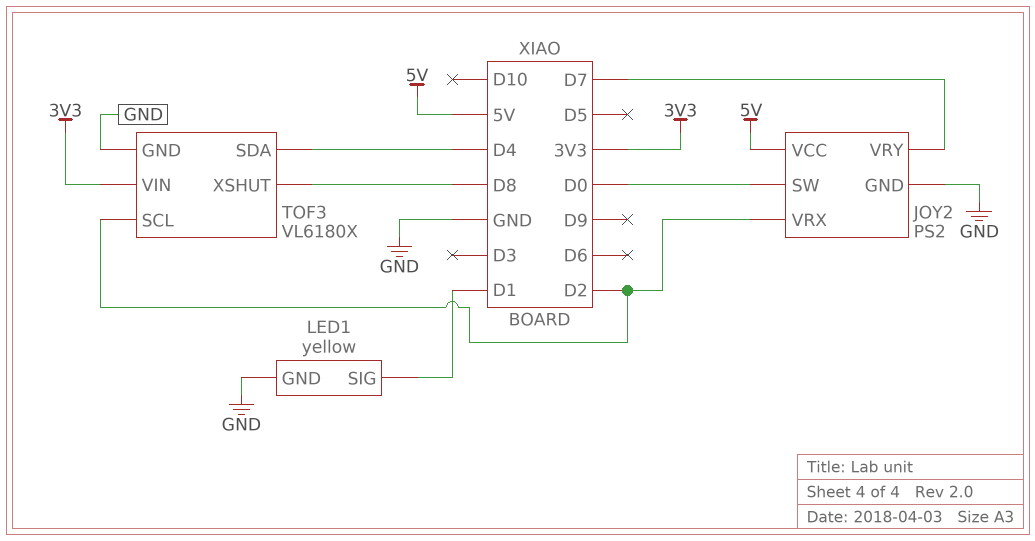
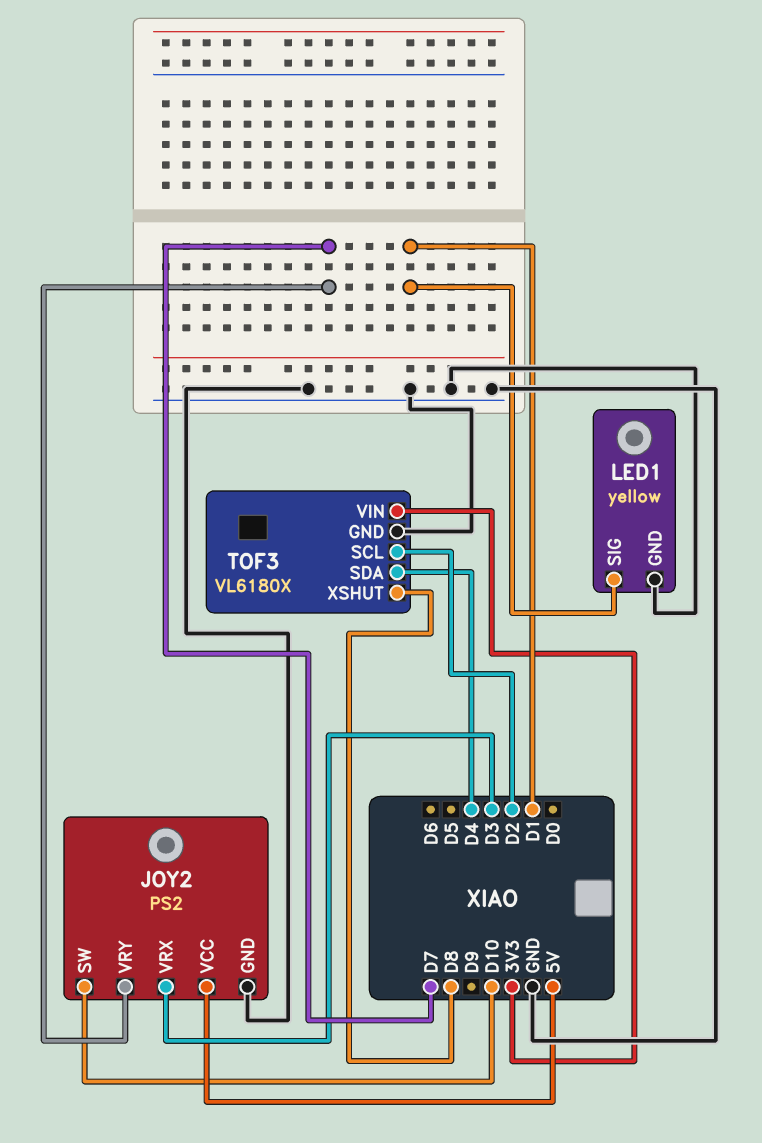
JOY2 pin SW: D0 -> D10
JOY2 pin VRX: D2 -> D3

